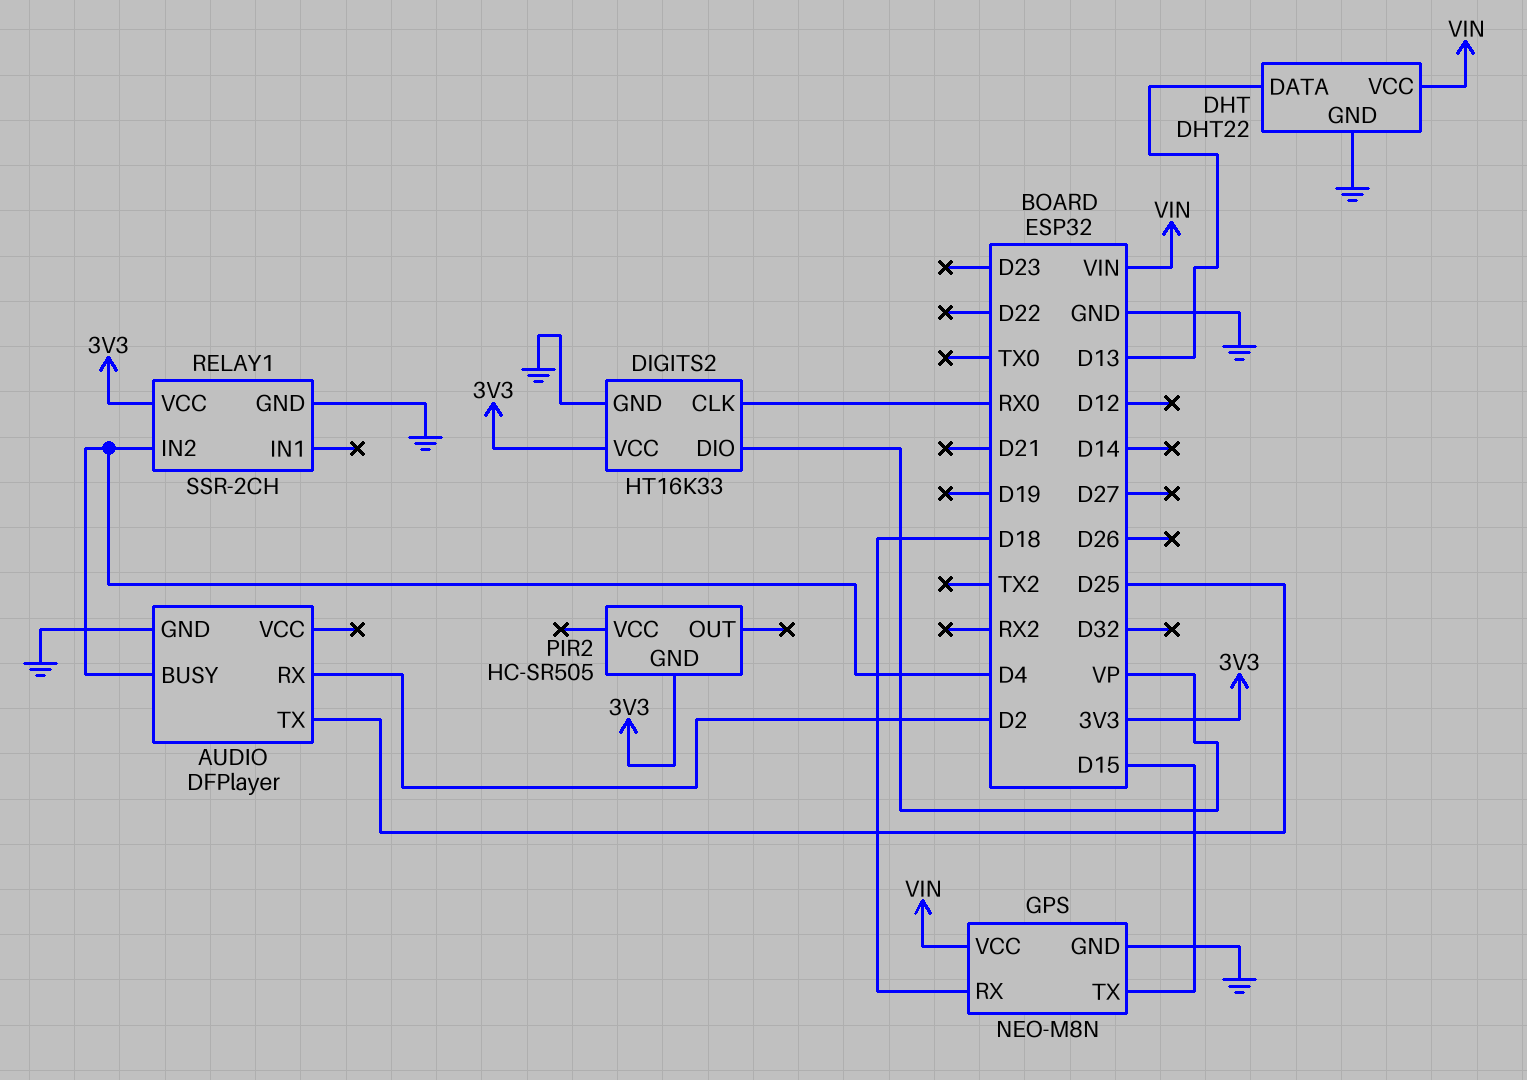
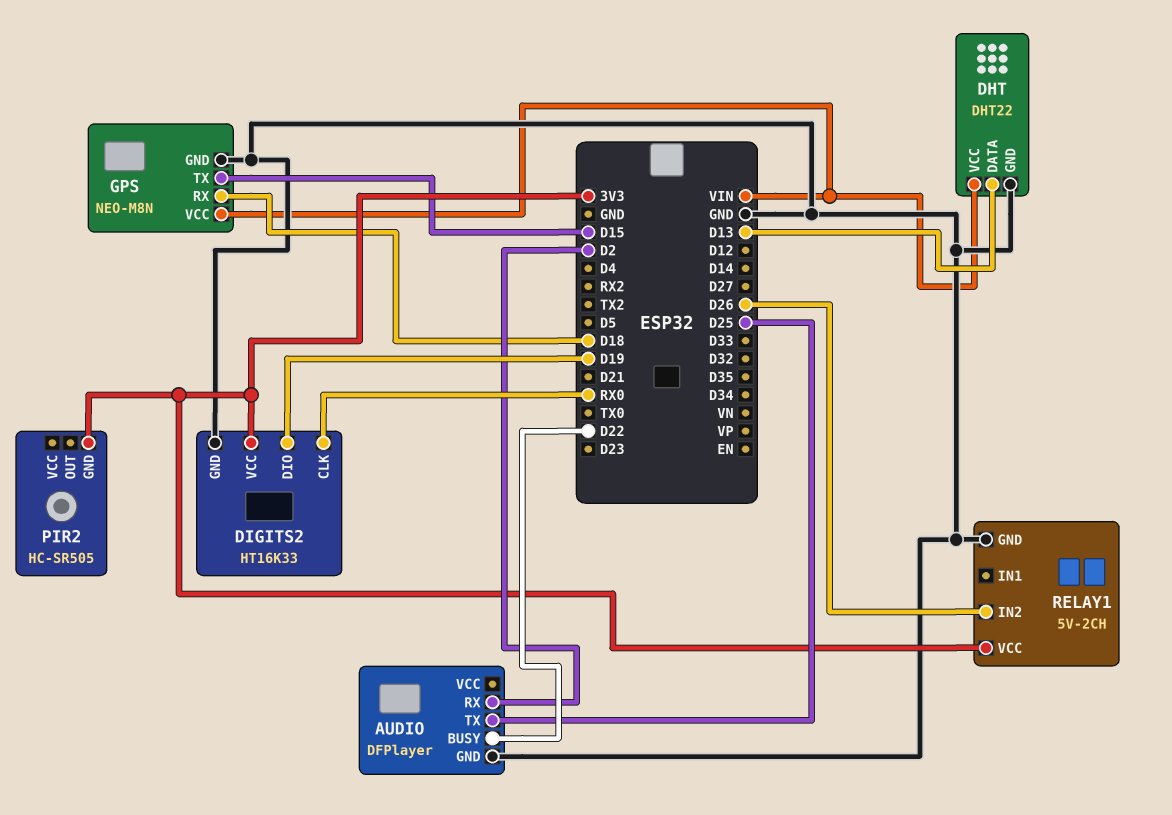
AUDIO pin BUSY: D4 -> D22
DIGITS2 pin DIO: VP -> D19
RELAY1: SSR-2CH -> 5V-2CH
RELAY1 pin IN2: D4 -> D26

